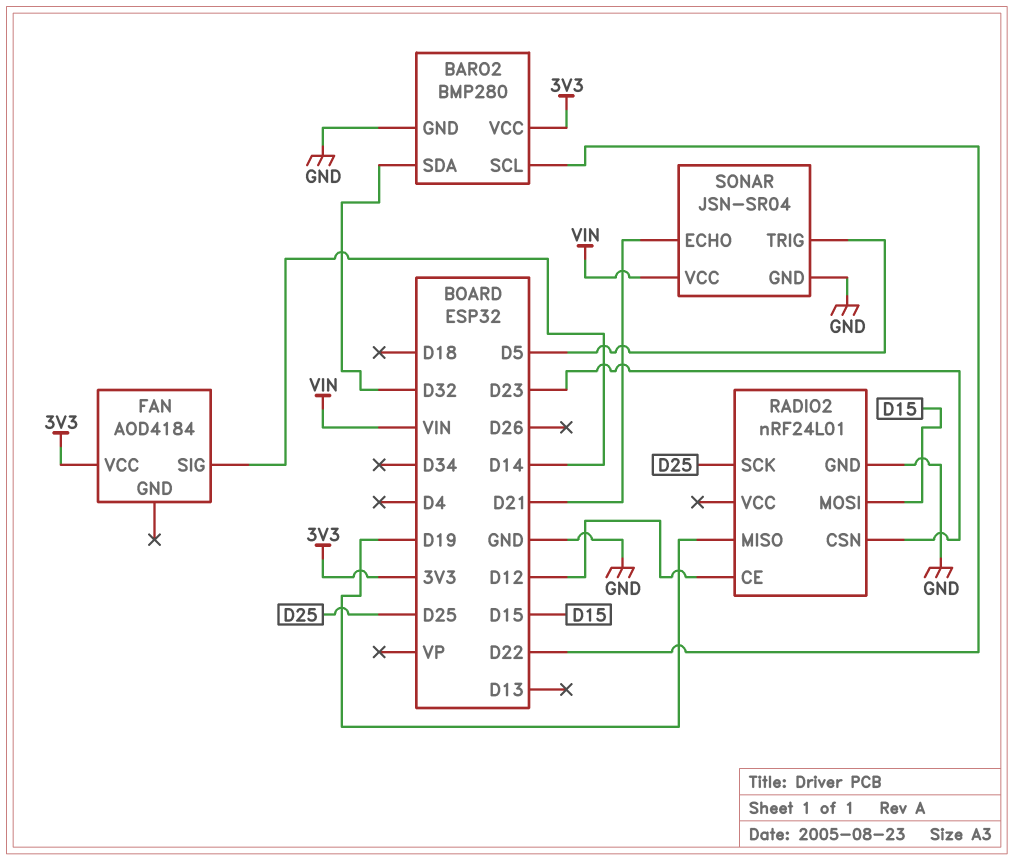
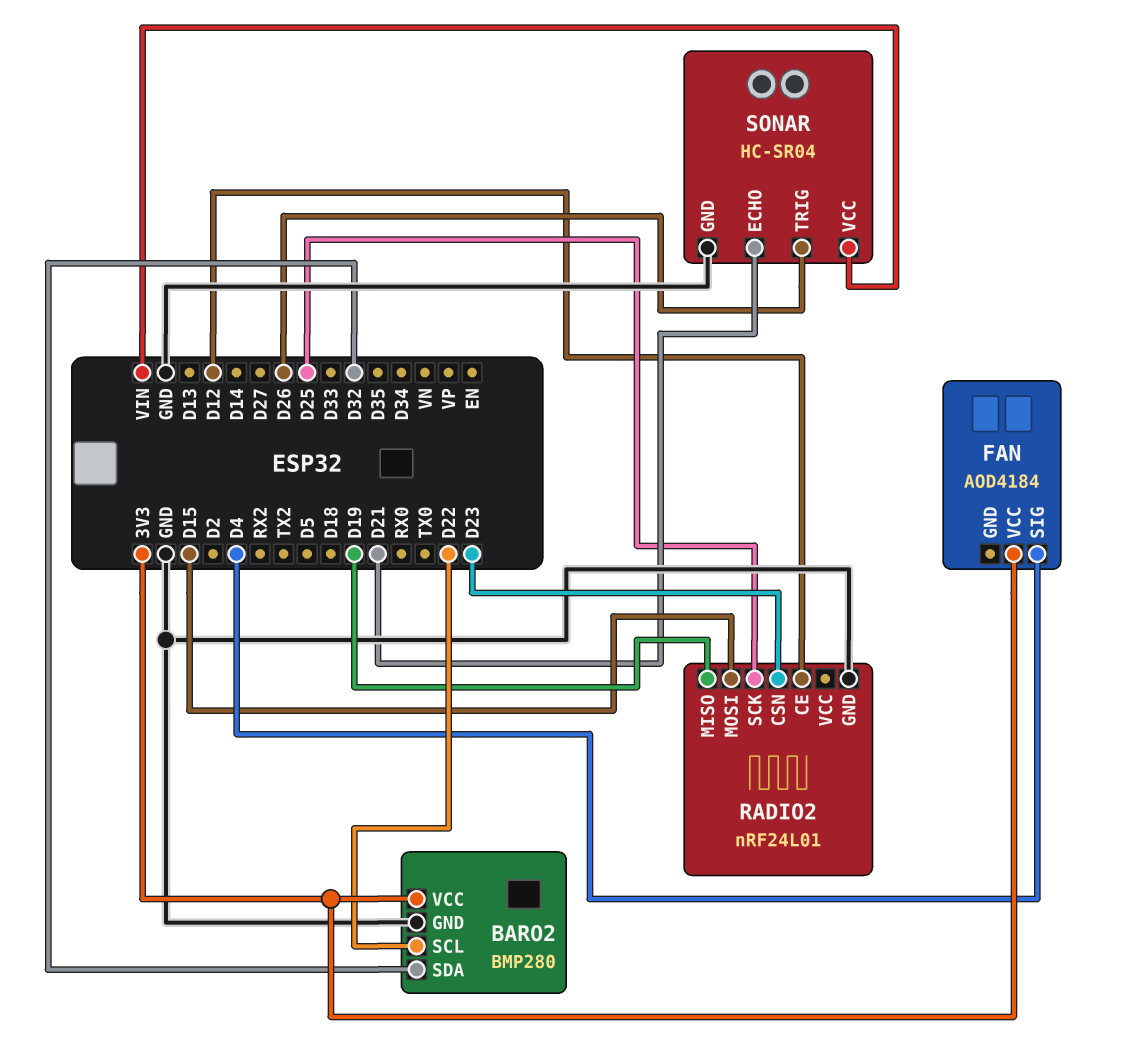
FAN pin SIG: D14 -> D4
SONAR: JSN-SR04 -> HC-SR04
SONAR pin TRIG: D5 -> D26

